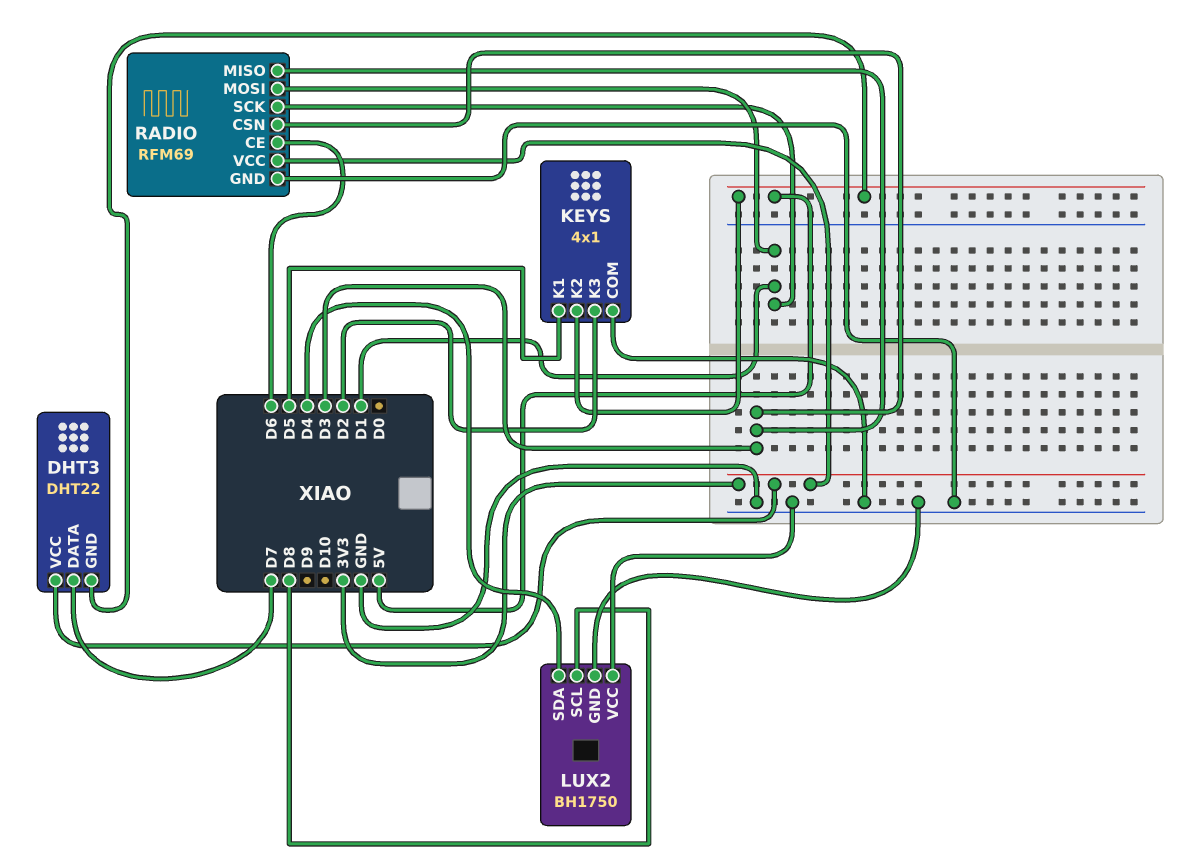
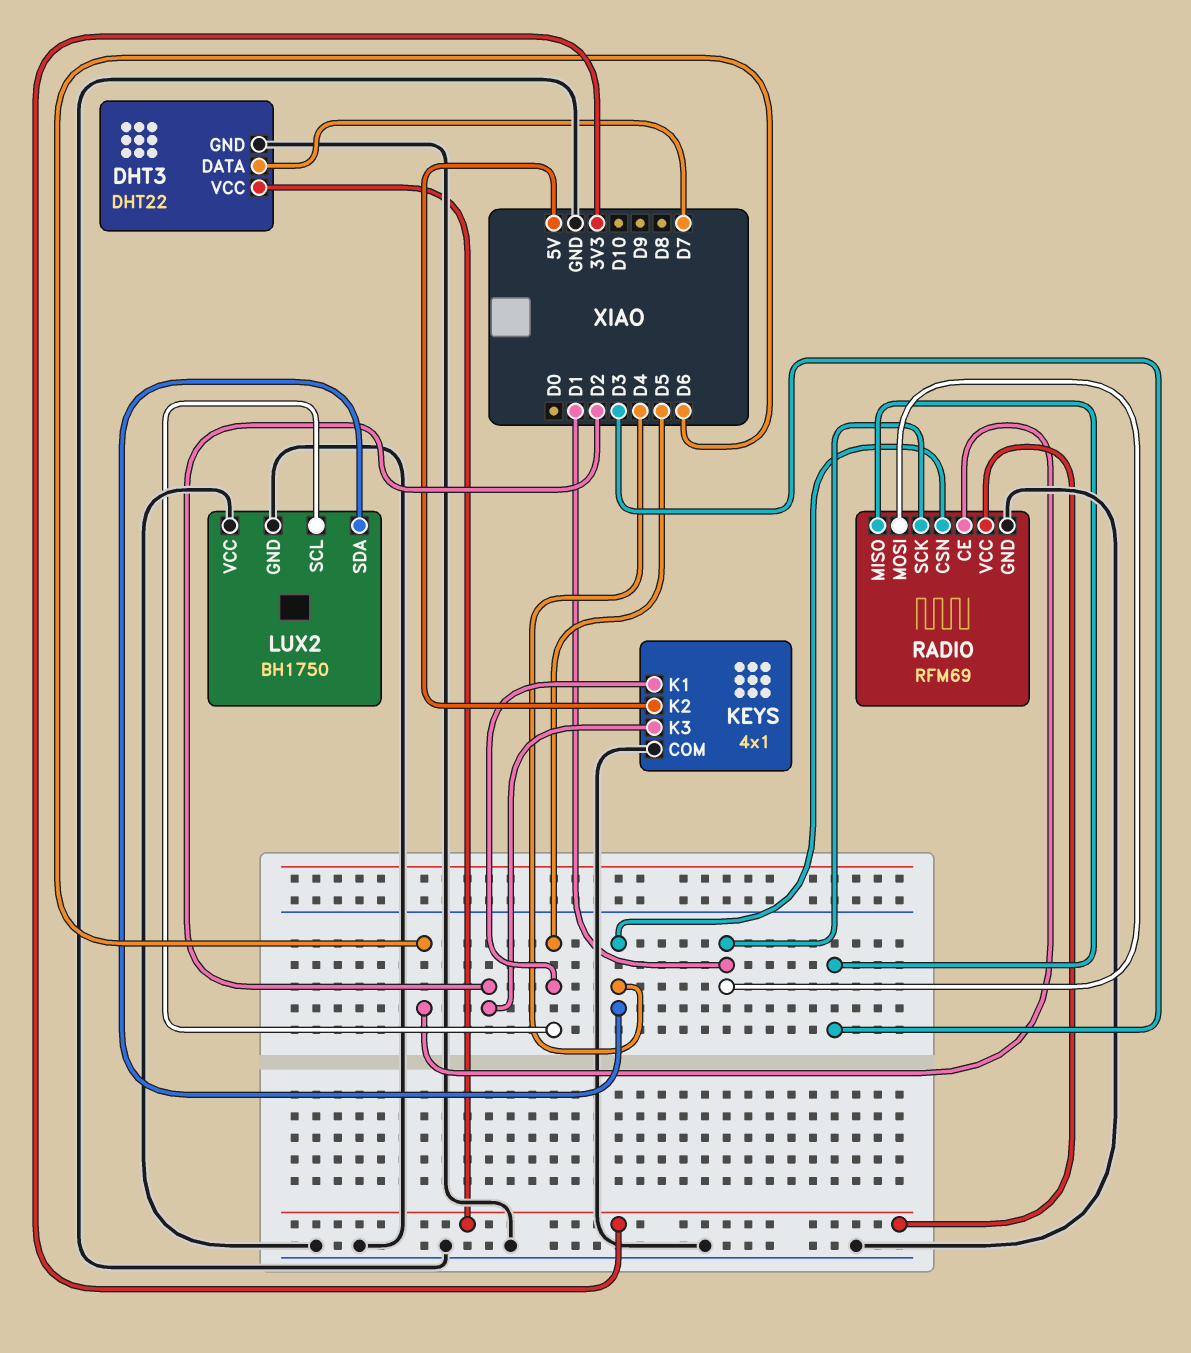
DHT3 pin GND: 5V -> GND
LUX2 pin SCL: D8 -> D5
RADIO pin CSN: D3 -> D4

